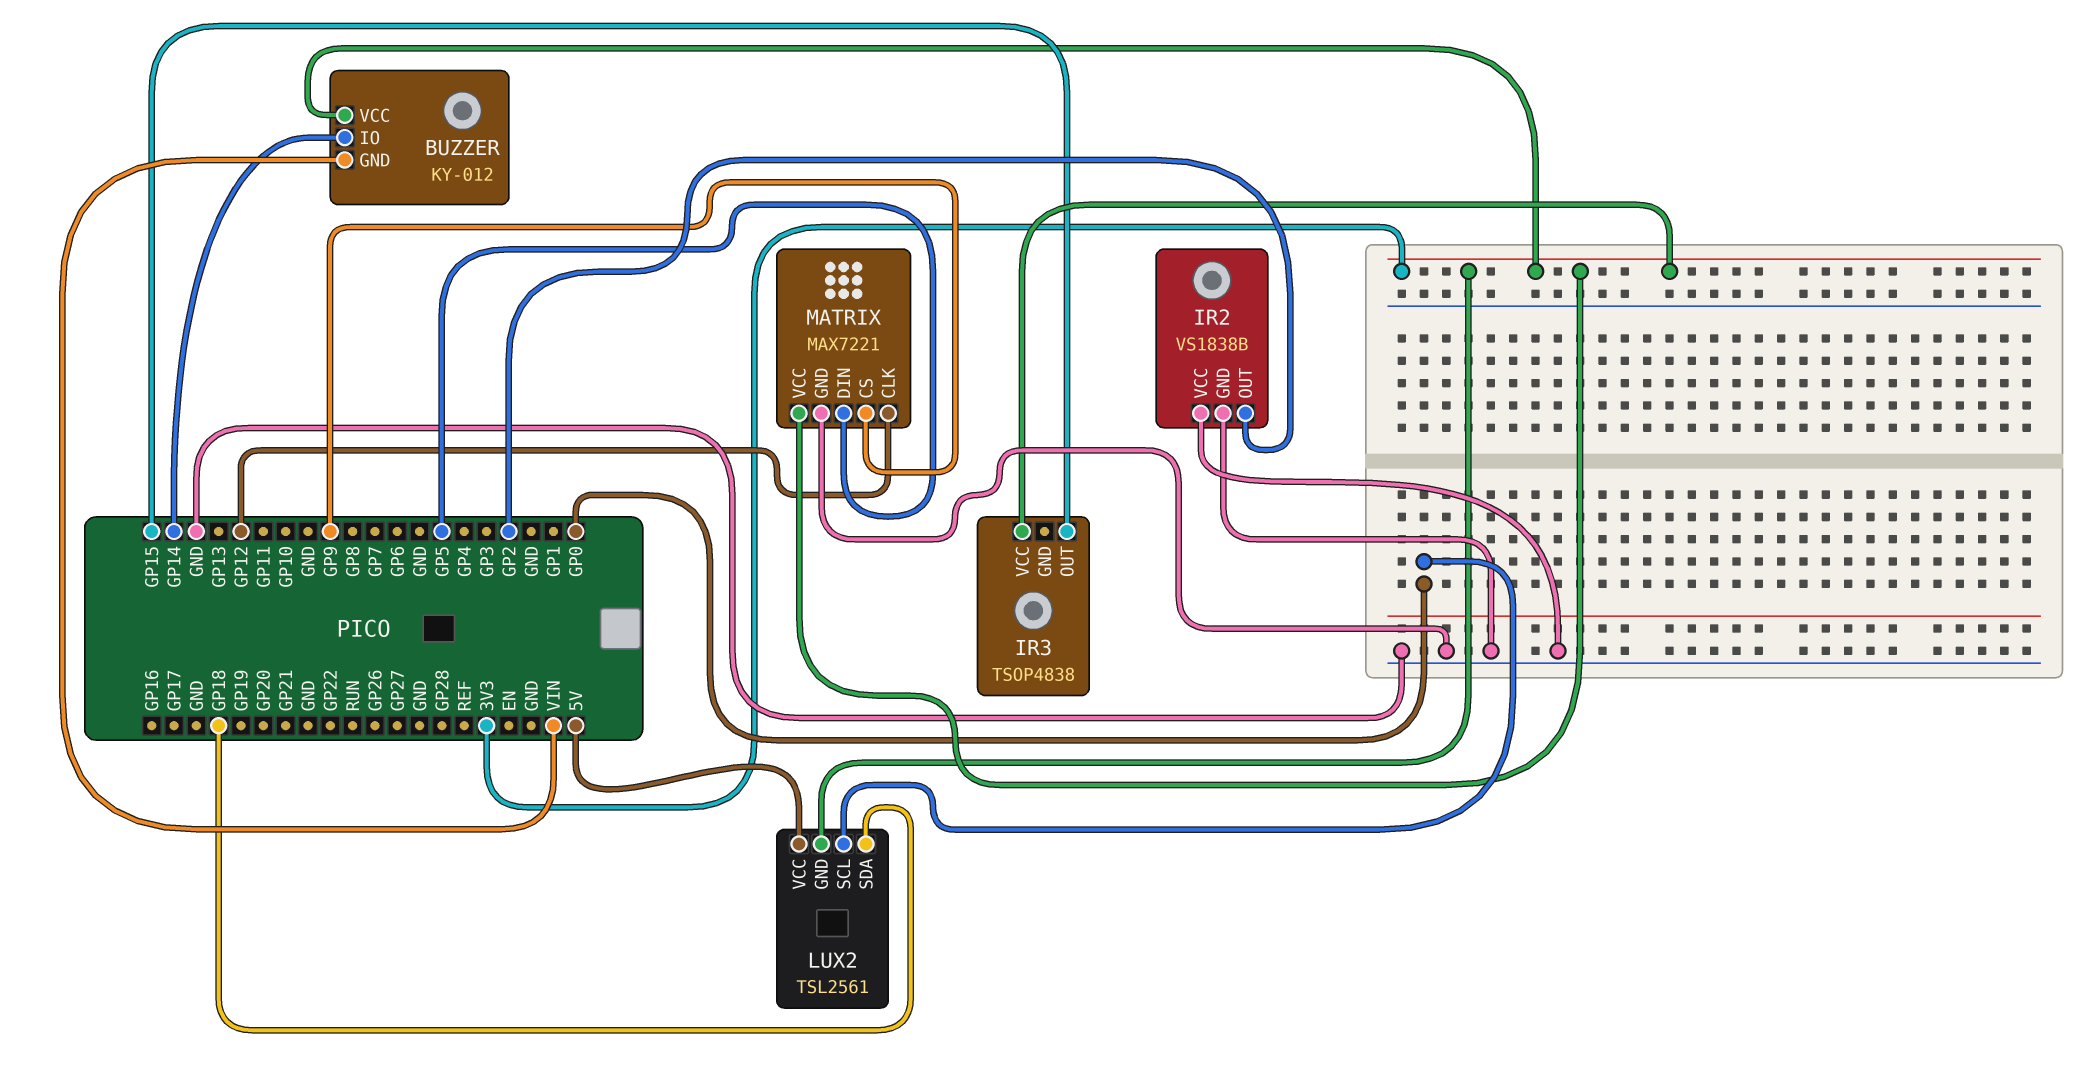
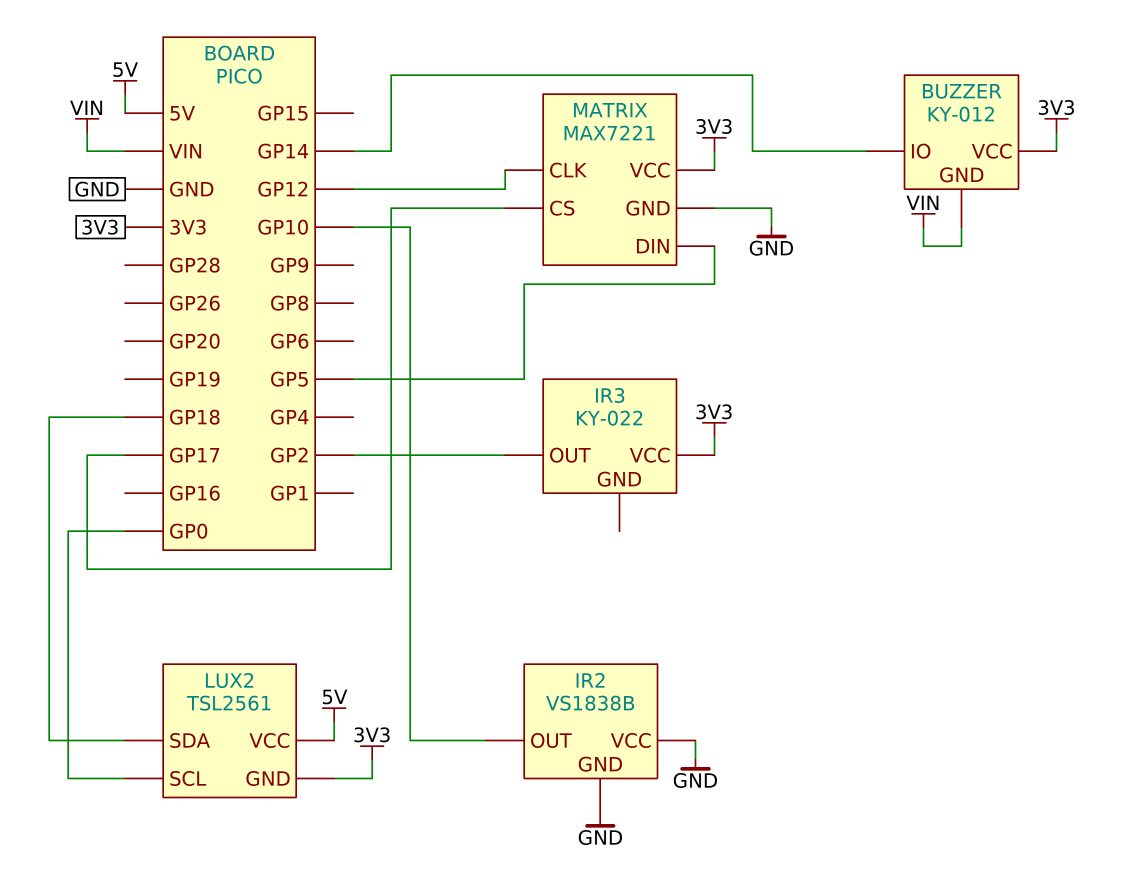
IR2 pin OUT: GP2 -> GP10
IR3: TSOP4838 -> KY-022
IR3 pin OUT: GP15 -> GP2
MATRIX pin CS: GP9 -> GP17

